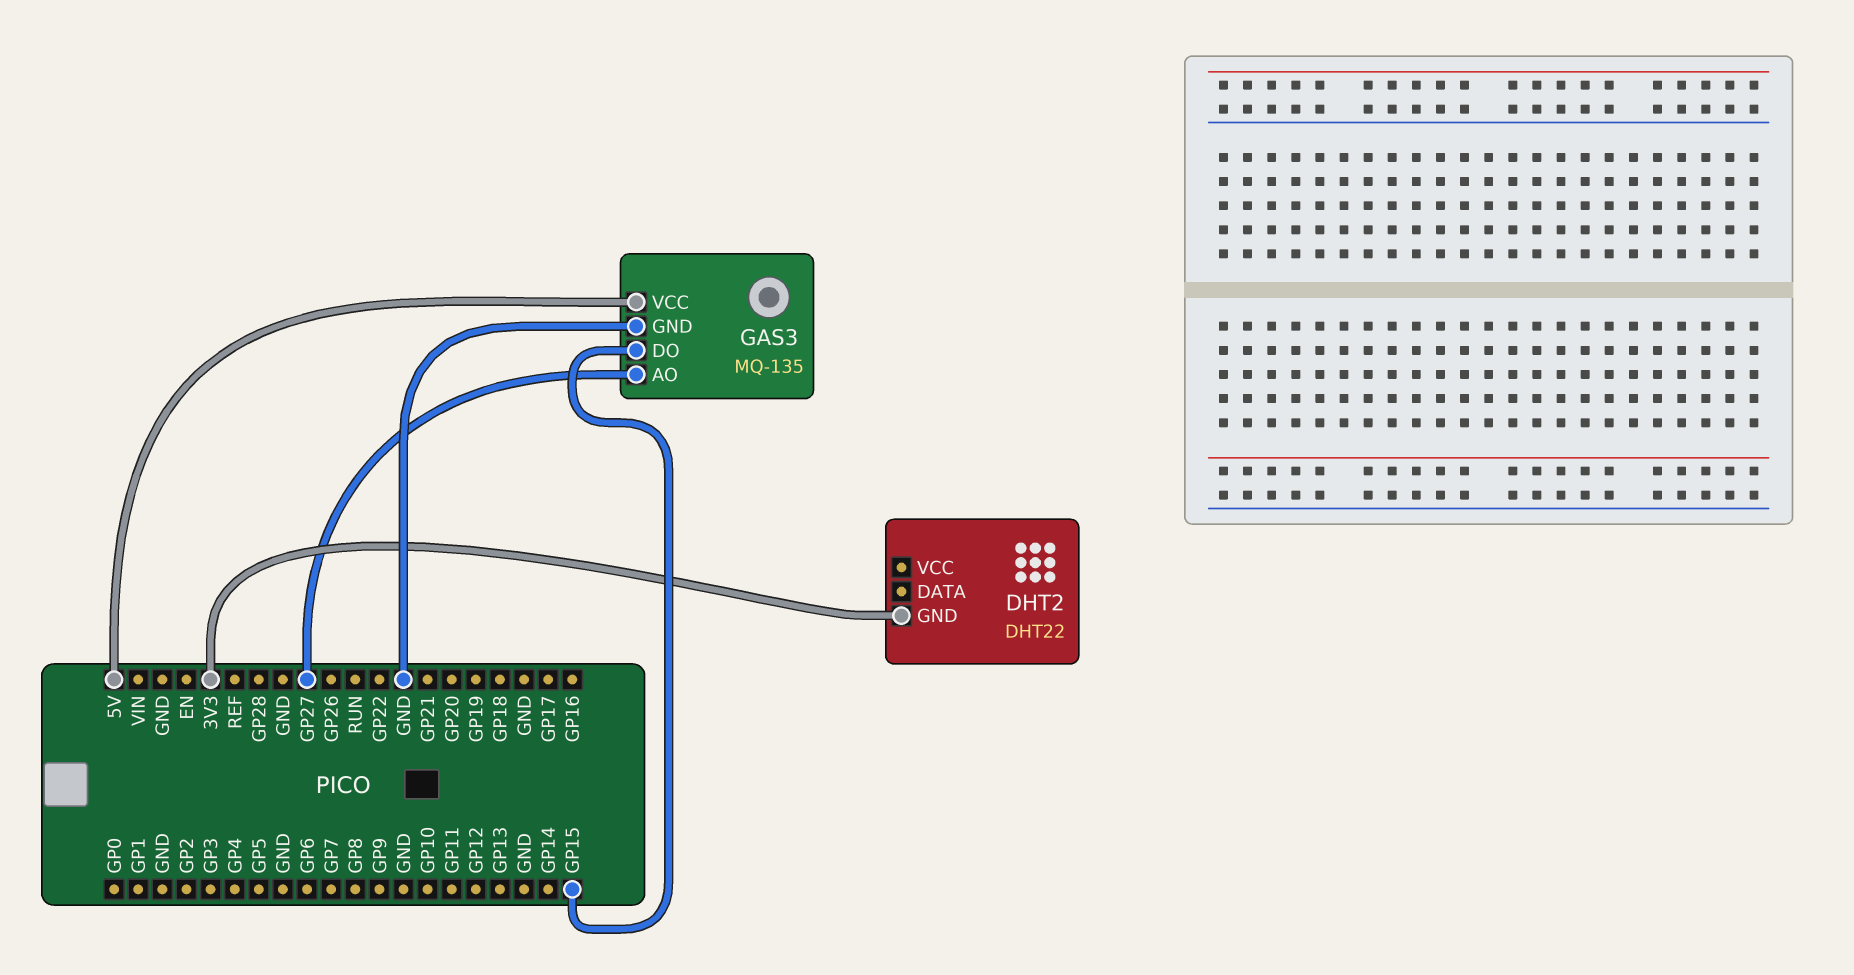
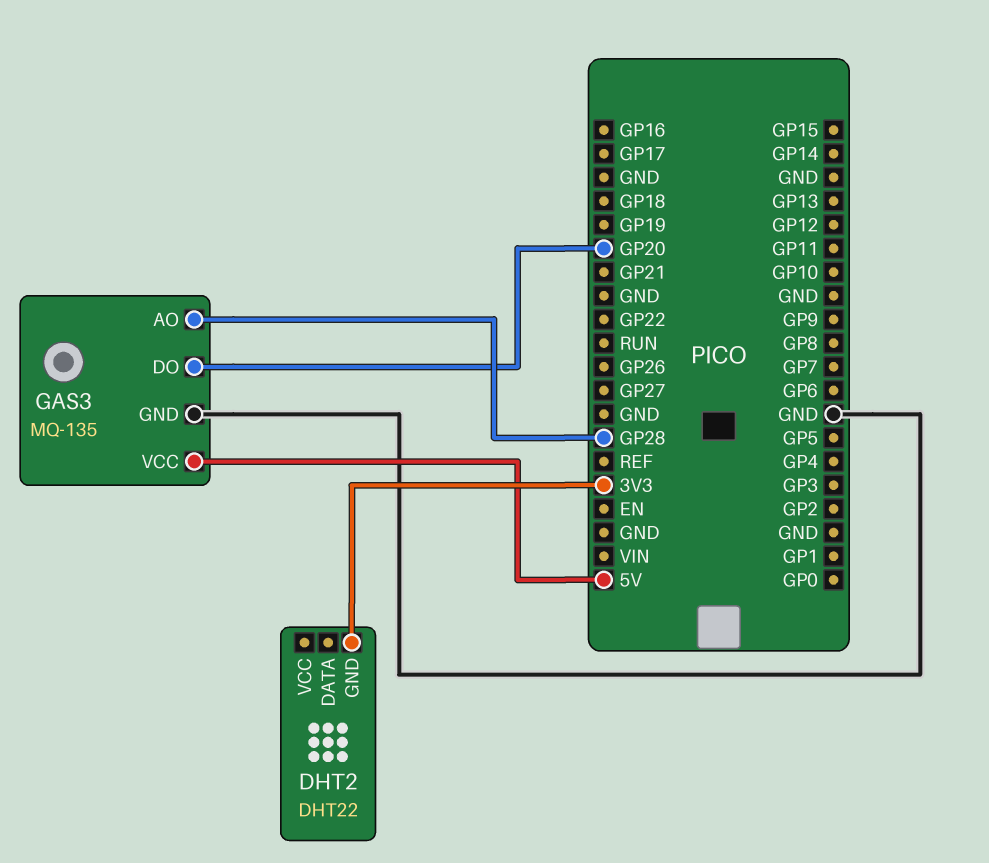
GAS3 pin AO: GP27 -> GP28
GAS3 pin DO: GP15 -> GP20

